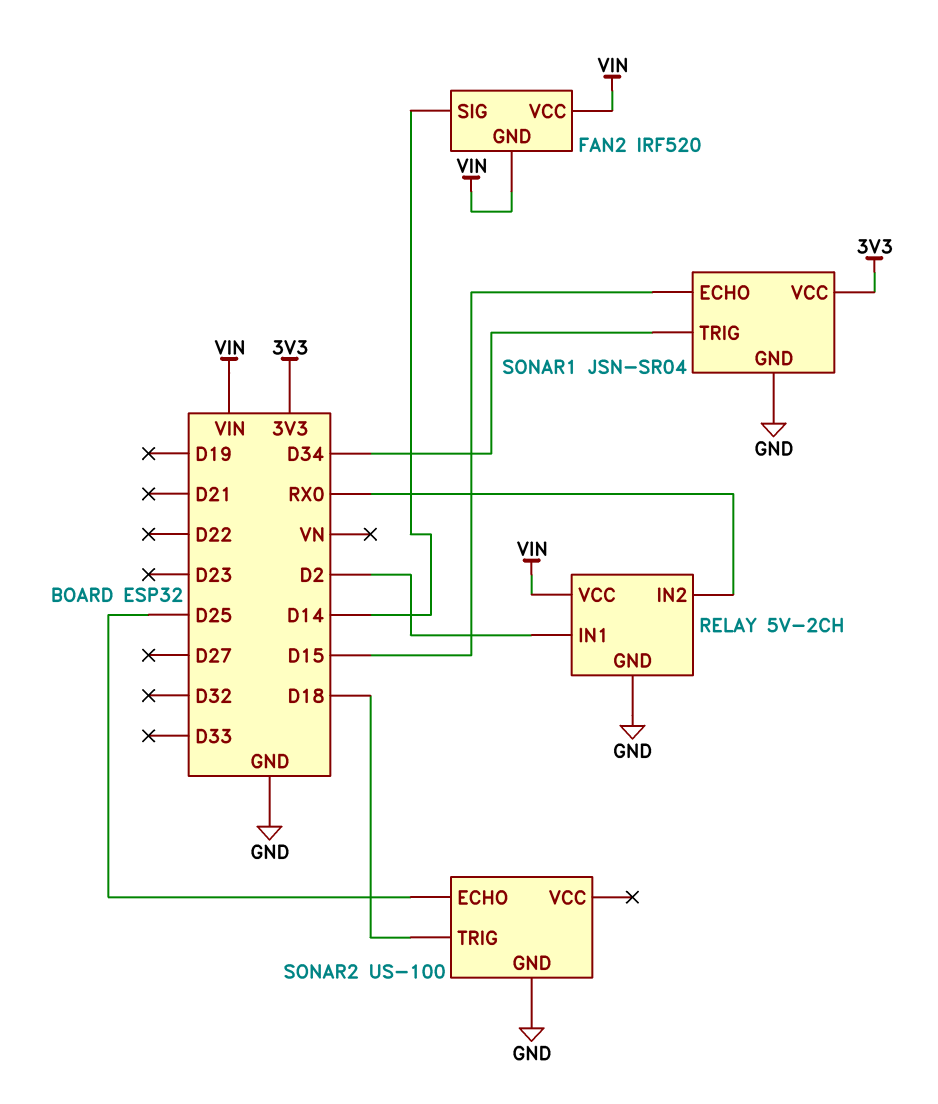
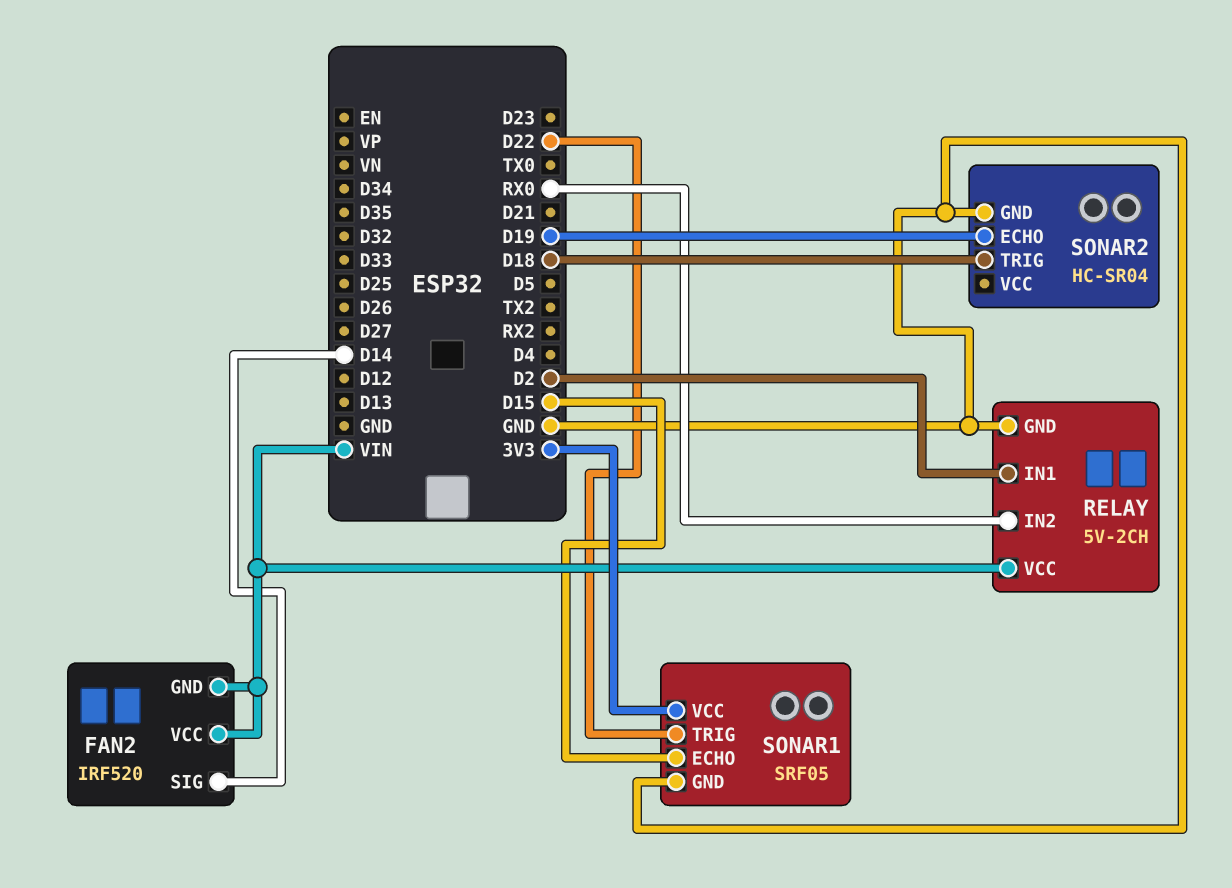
SONAR1: JSN-SR04 -> SRF05
SONAR1 pin TRIG: D34 -> D22
SONAR2: US-100 -> HC-SR04
SONAR2 pin ECHO: D25 -> D19

